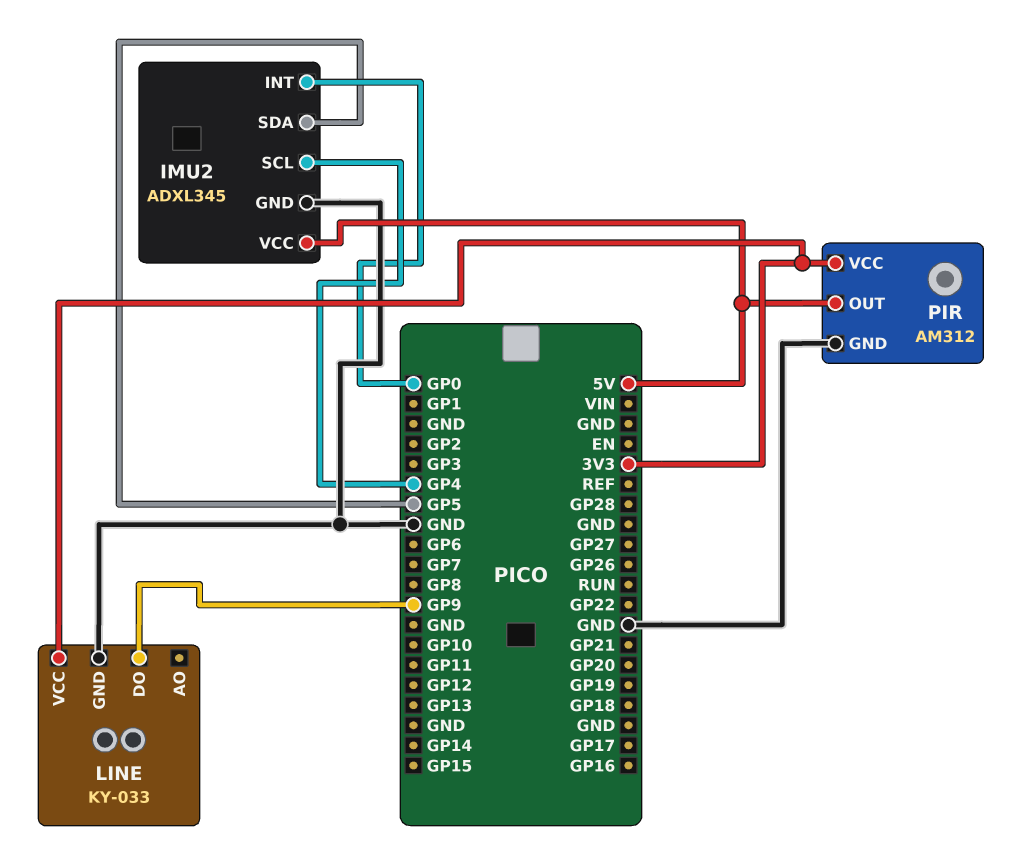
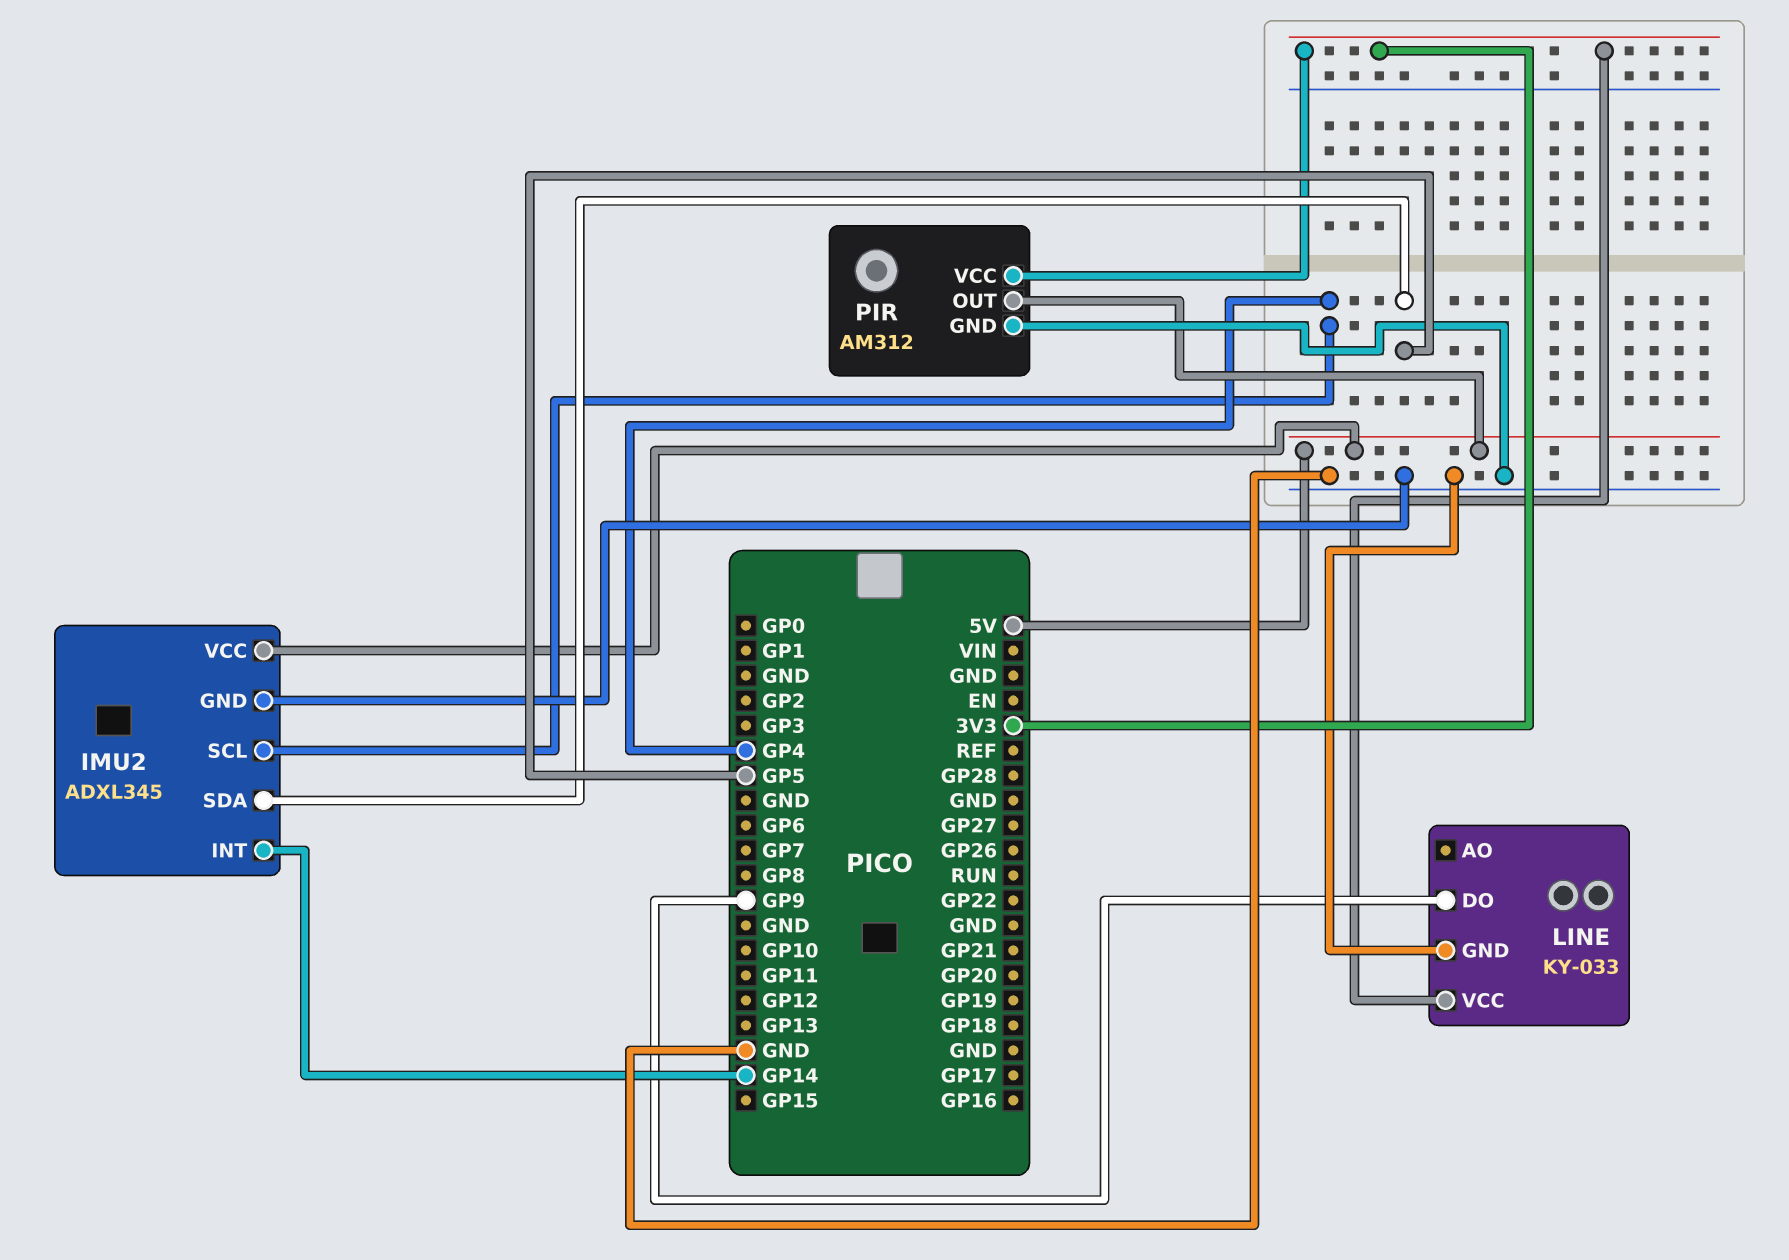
IMU2 pin INT: GP0 -> GP14

